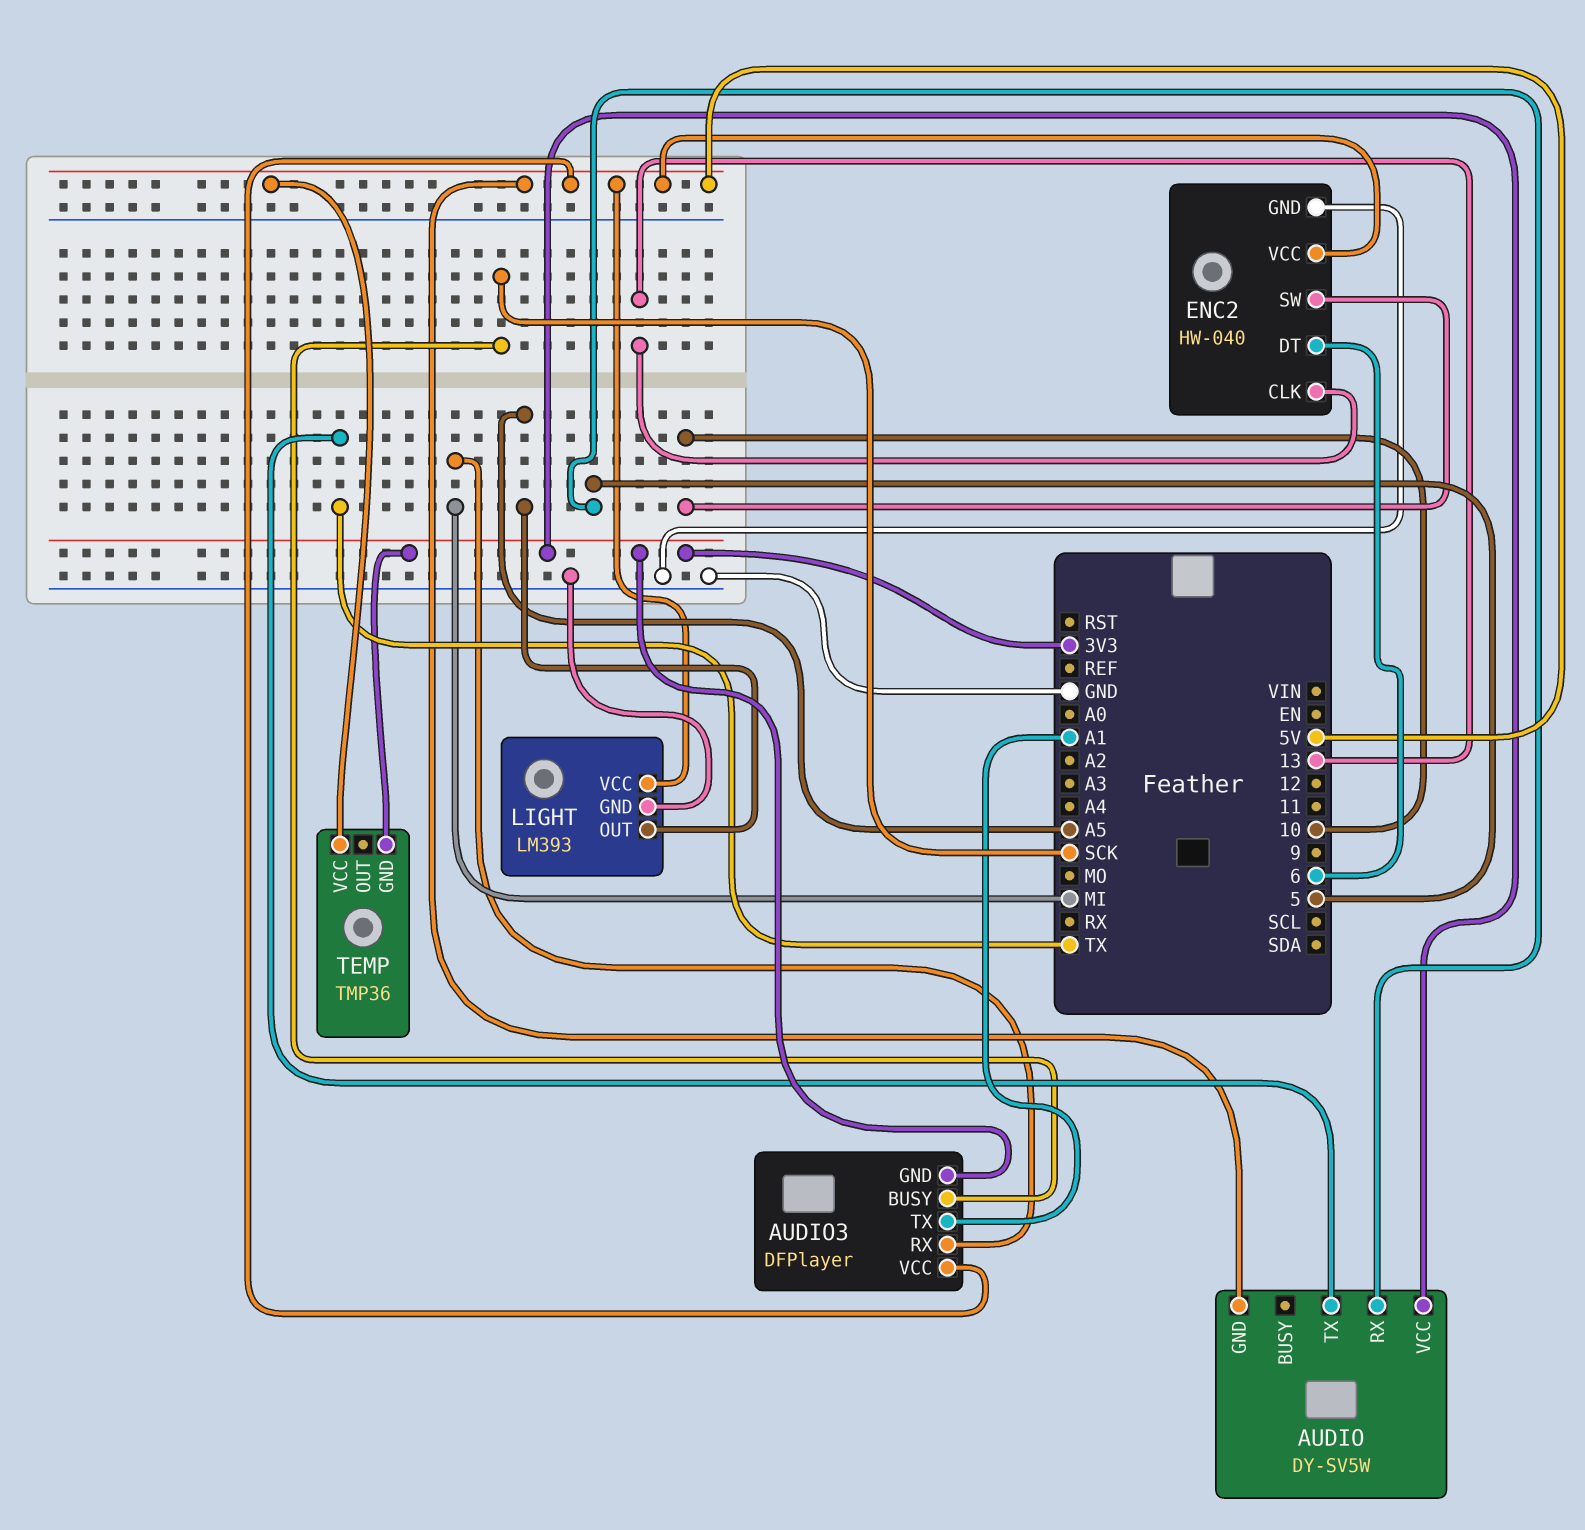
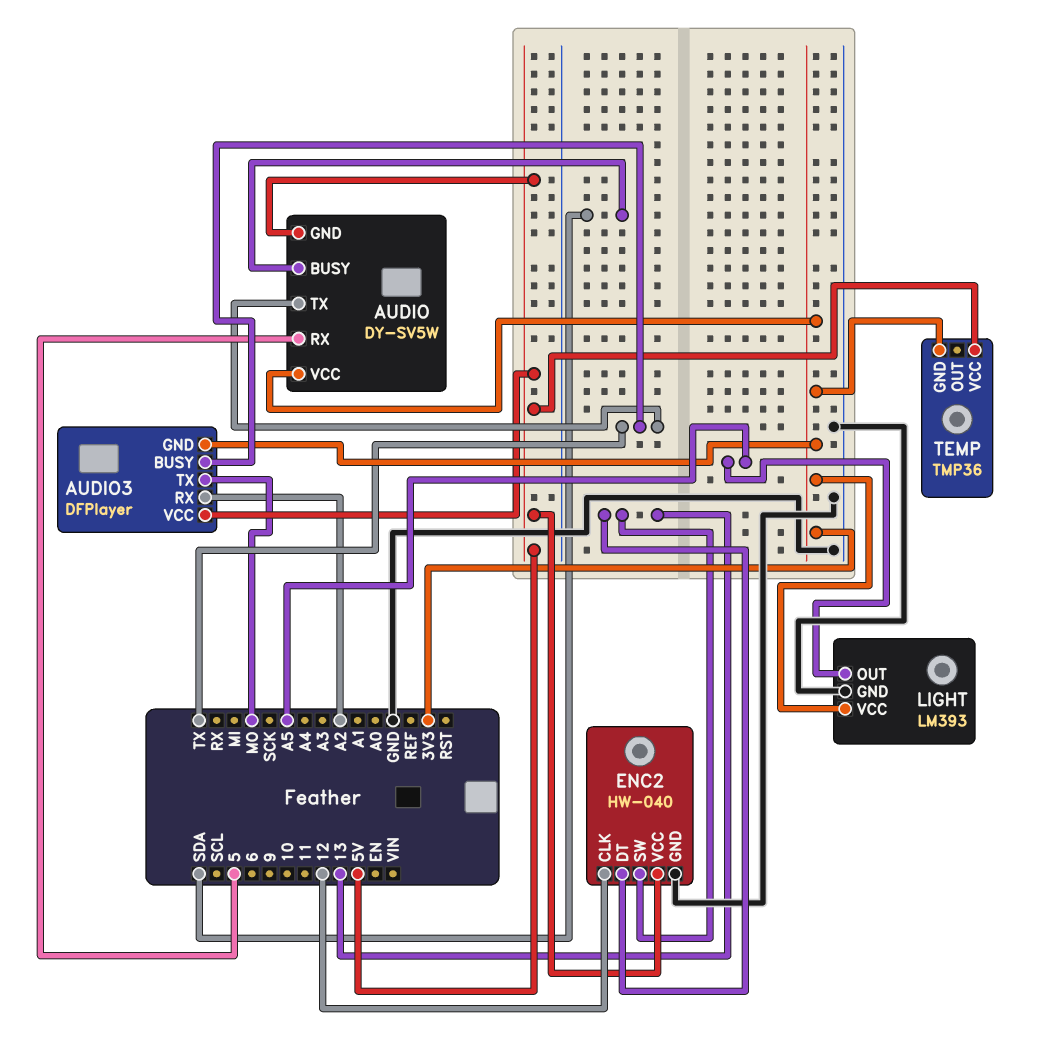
AUDIO pin BUSY: none -> SDA
AUDIO3 pin BUSY: SCK -> TX
AUDIO3 pin RX: MI -> A2
AUDIO3 pin TX: A1 -> MO
ENC2 pin CLK: 13 -> 12
ENC2 pin DT: 6 -> 13
ENC2 pin SW: 10 -> 13
LIGHT pin VCC: 5V -> 3V3

